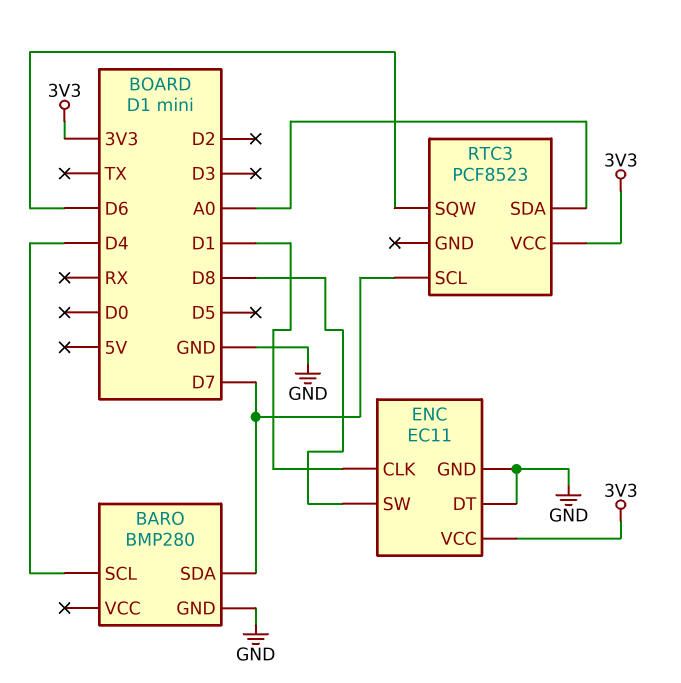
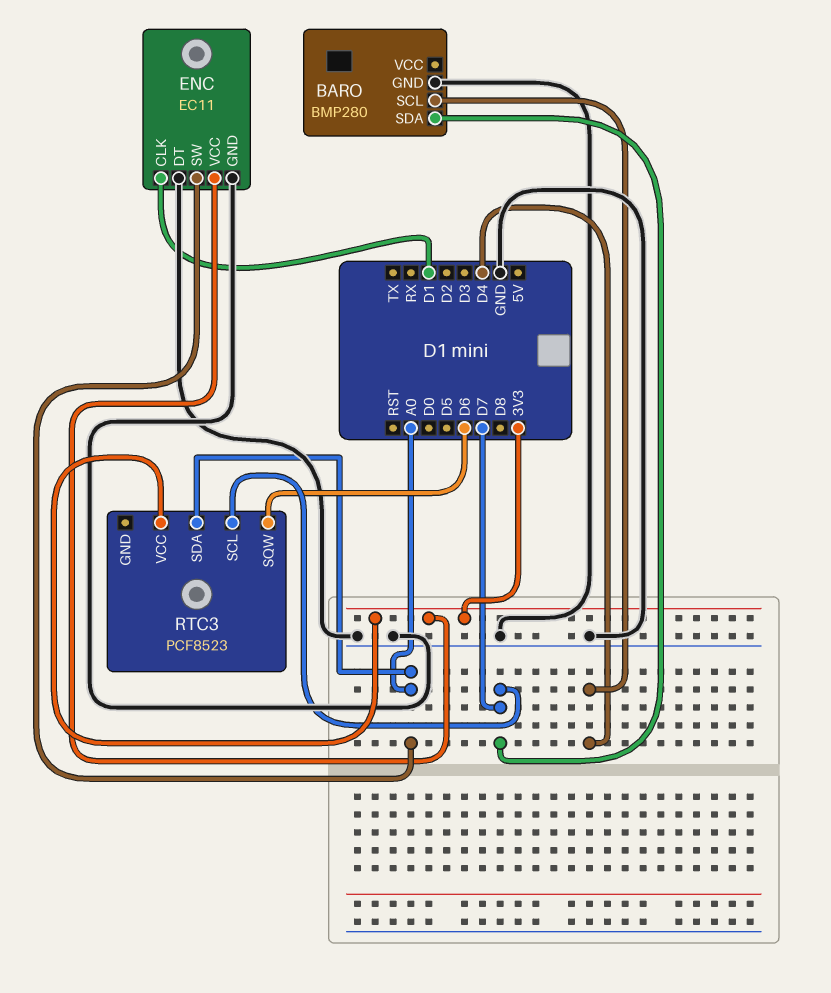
ENC pin SW: D8 -> A0

